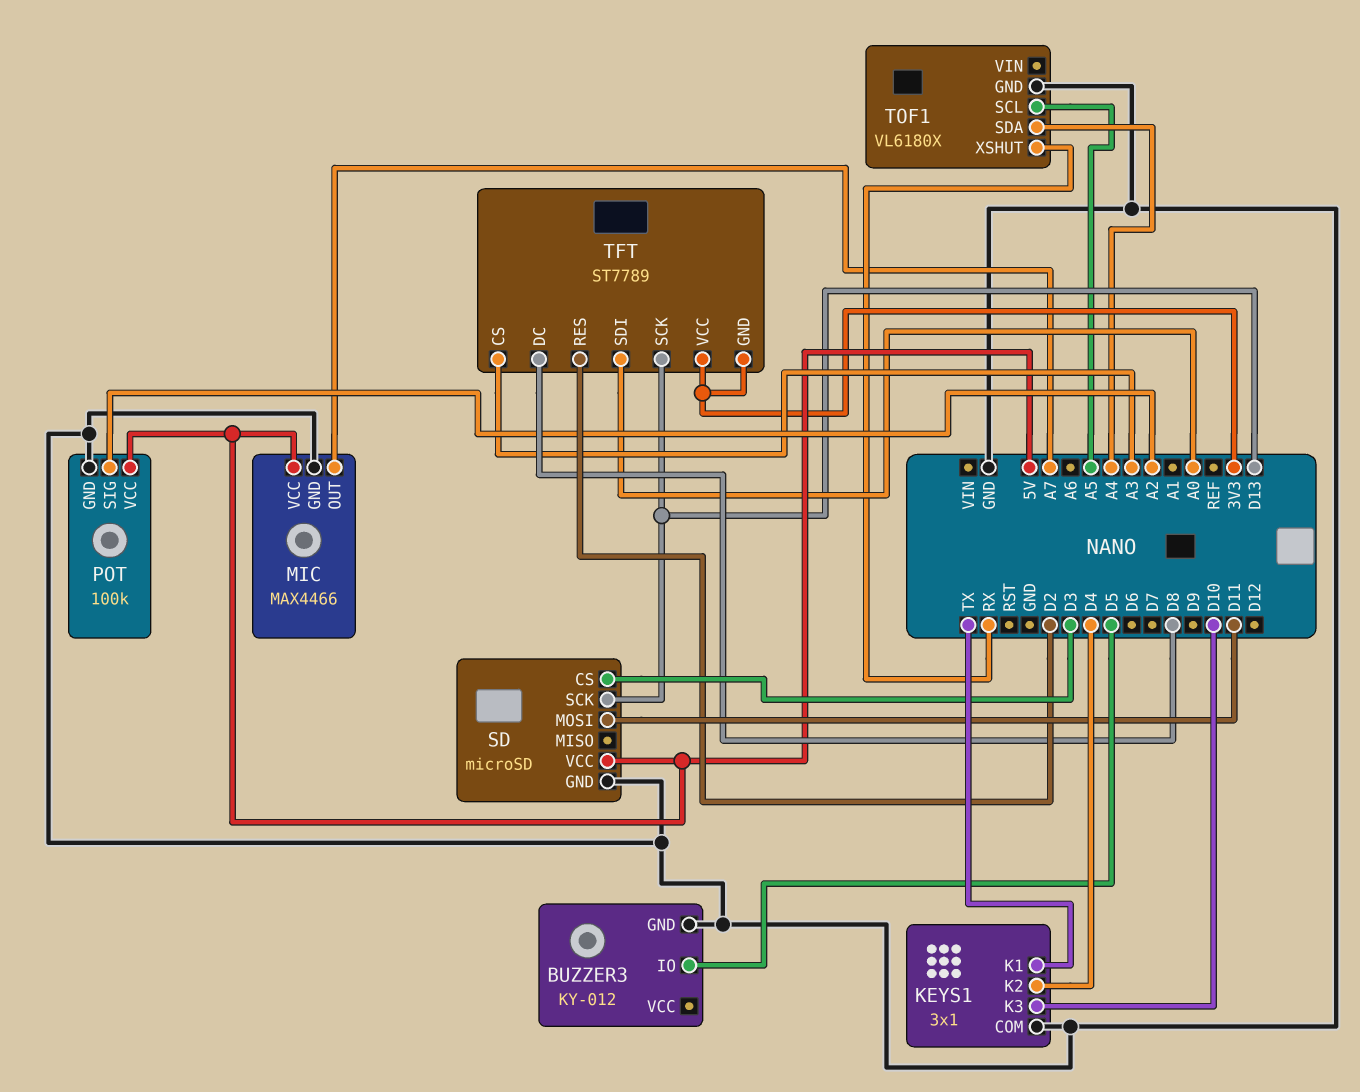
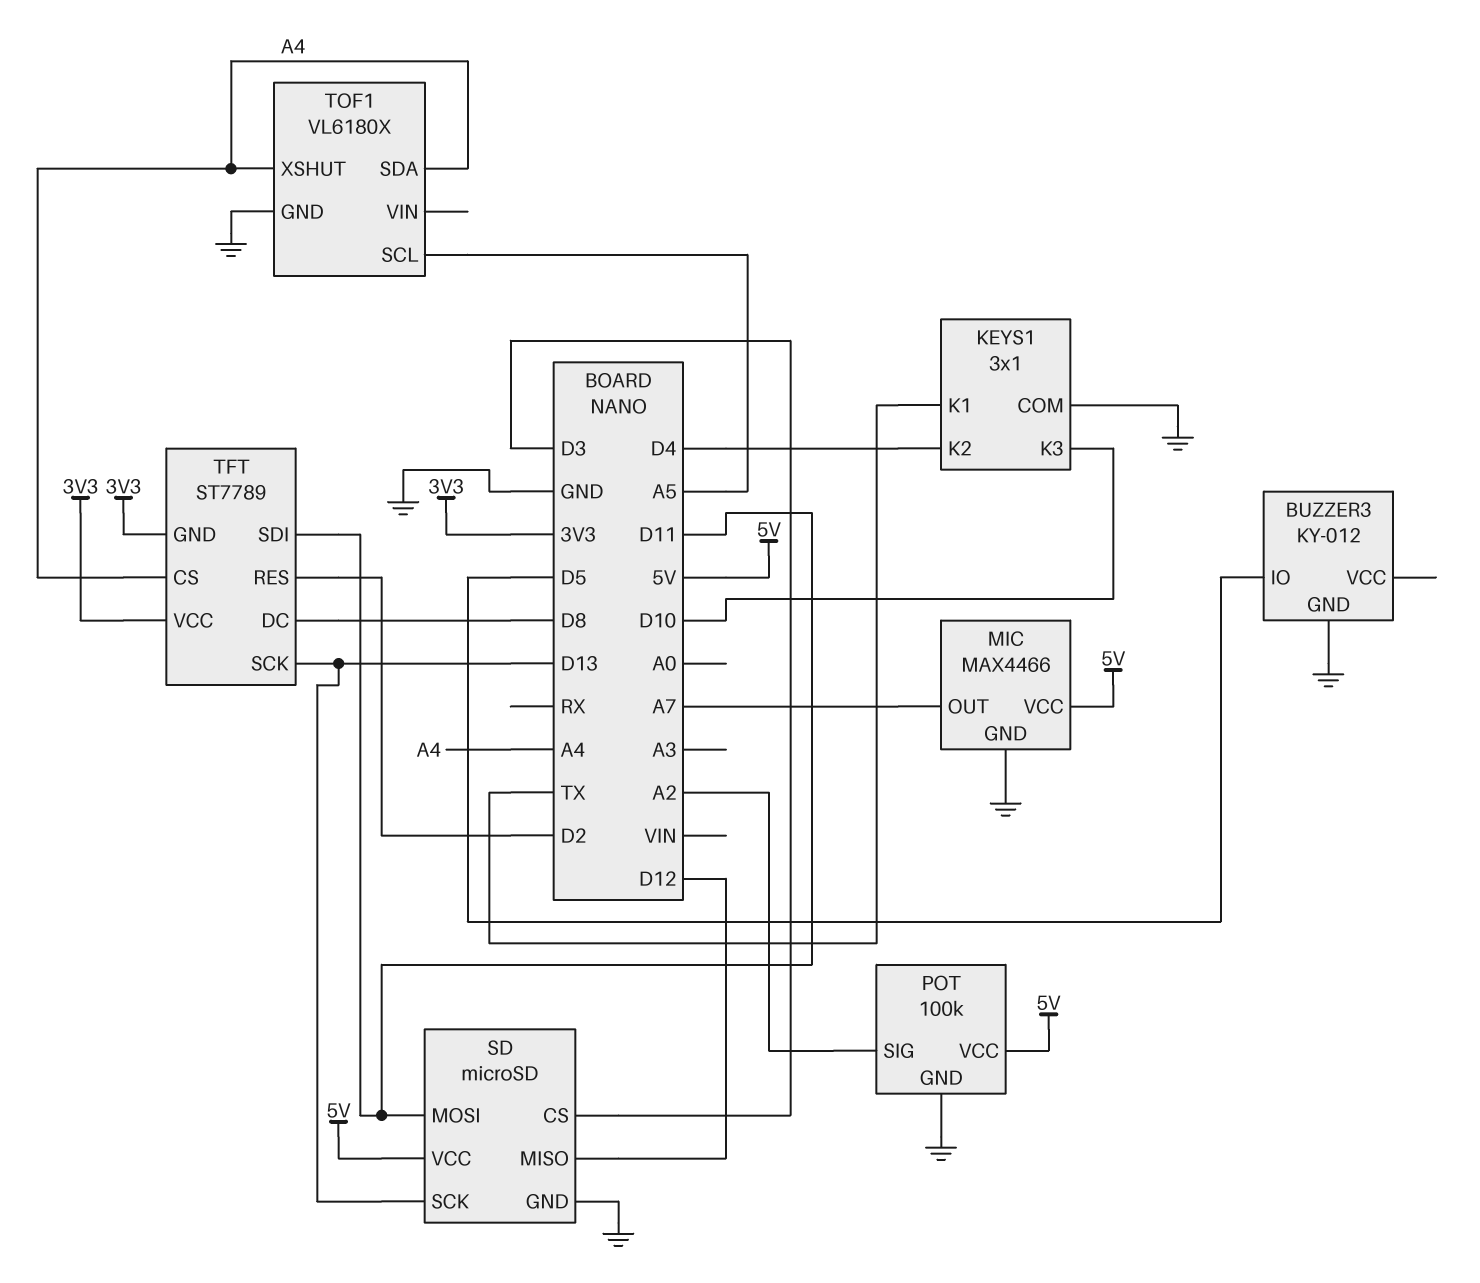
SD pin MISO: none -> D12
TFT pin CS: A3 -> A4
TFT pin SDI: A0 -> D11
TOF1 pin XSHUT: RX -> A4

